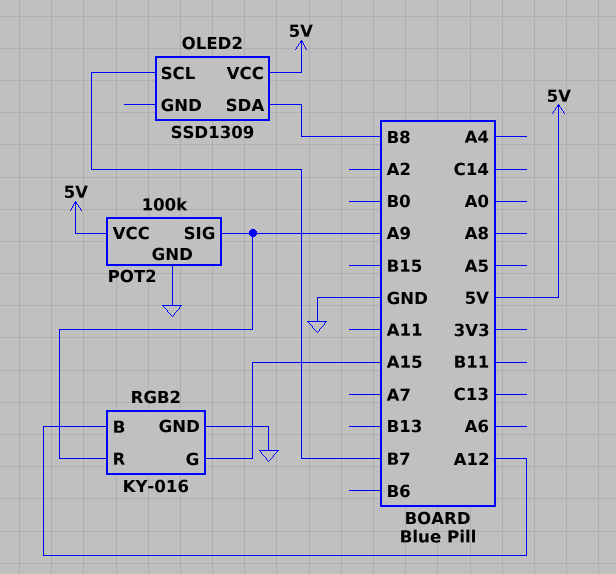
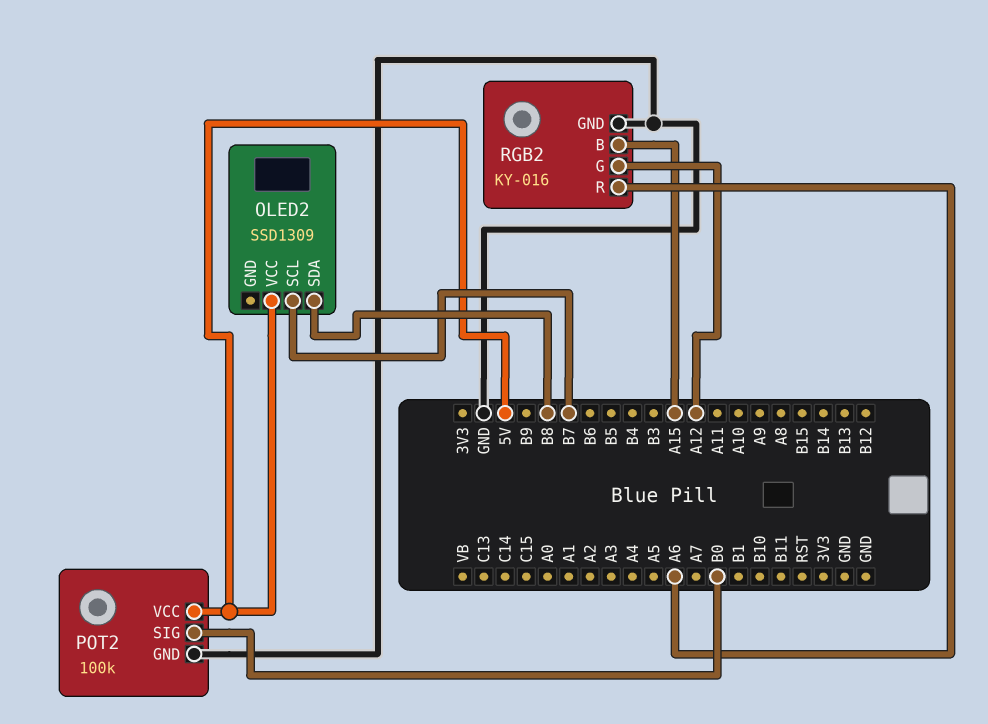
POT2 pin SIG: A9 -> B0
RGB2 pin B: A12 -> A15
RGB2 pin G: A15 -> A12
RGB2 pin R: A9 -> A6

